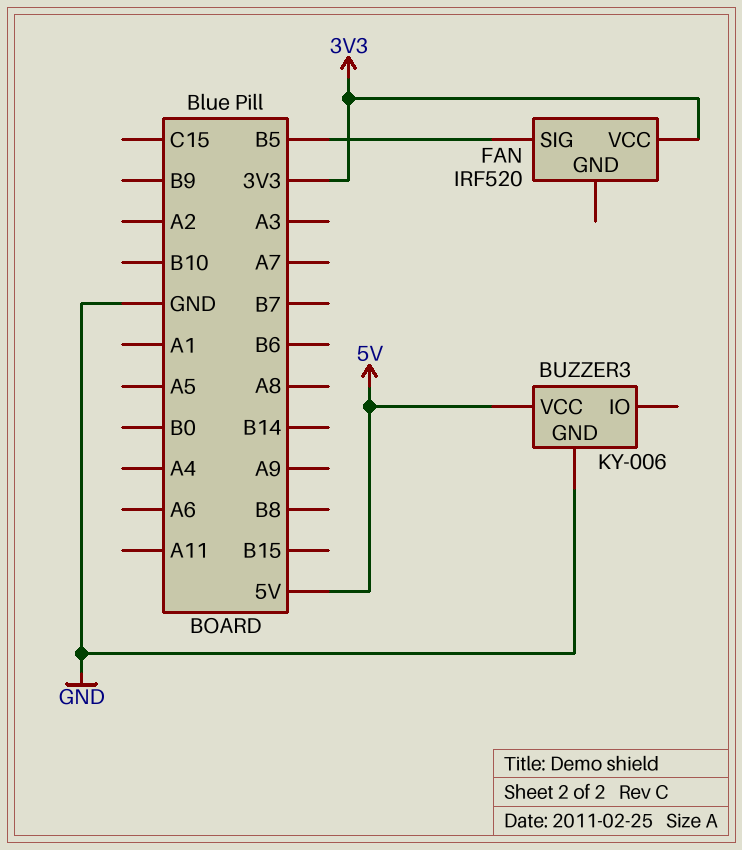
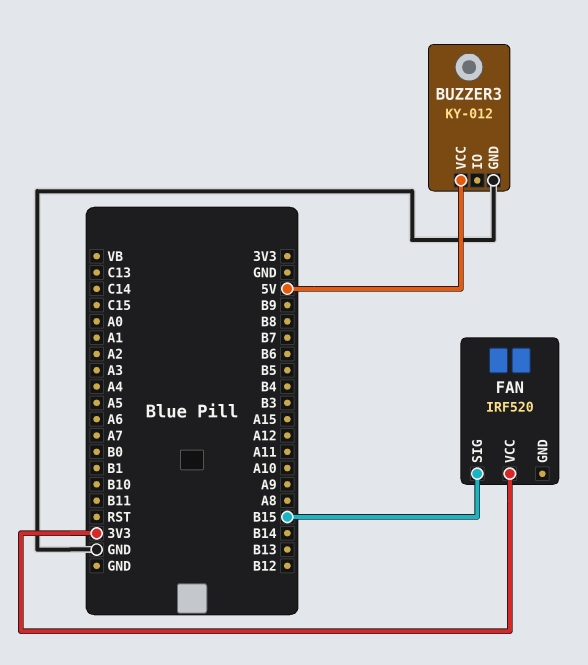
BUZZER3: KY-006 -> KY-012
FAN pin SIG: B5 -> B15

